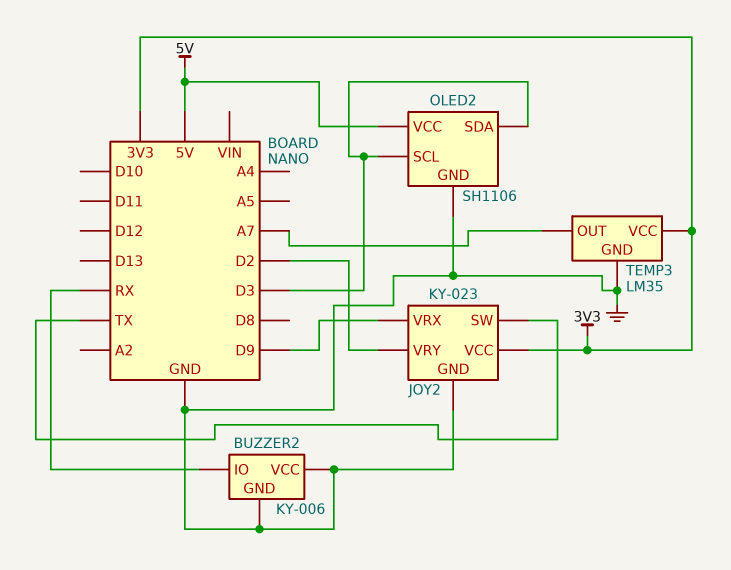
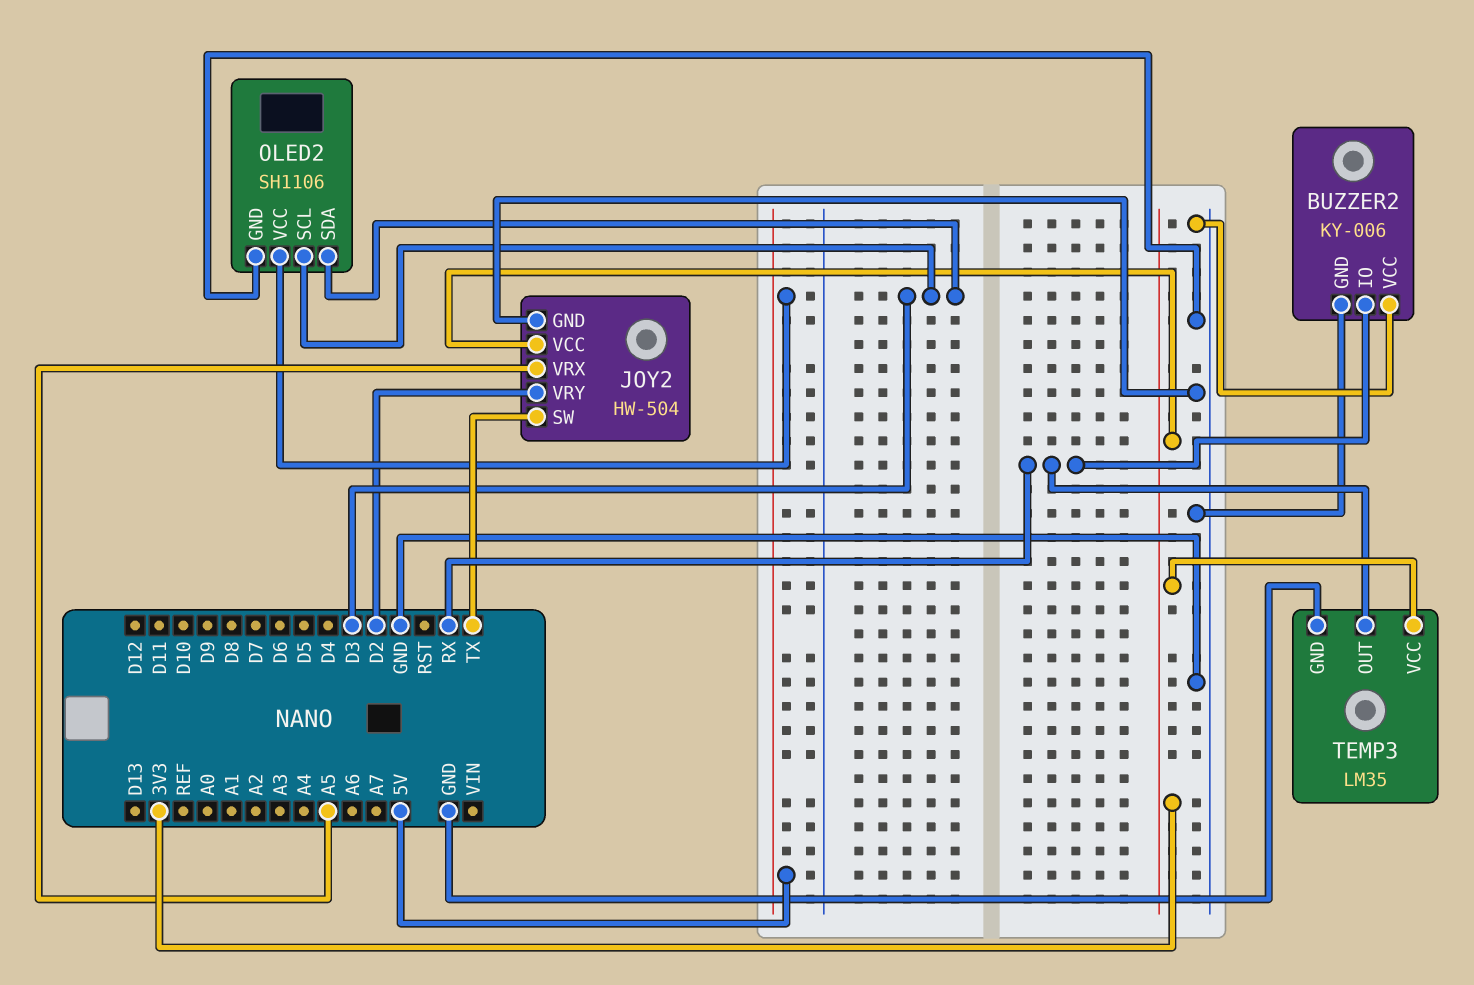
JOY2: KY-023 -> HW-504
JOY2 pin VRX: D9 -> A5
TEMP3 pin OUT: A7 -> RX

